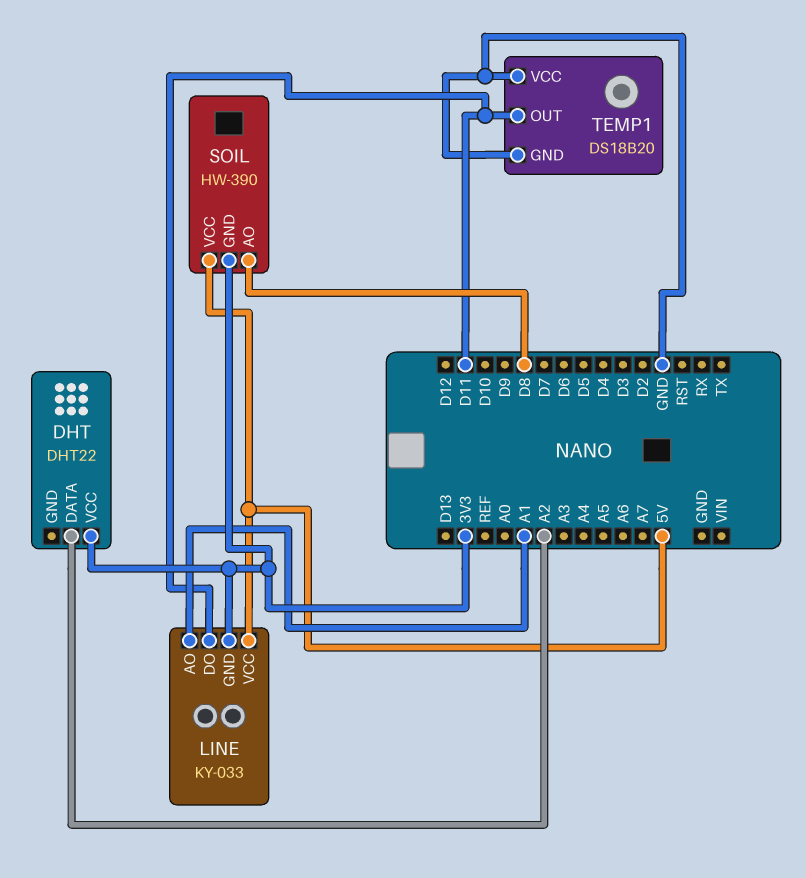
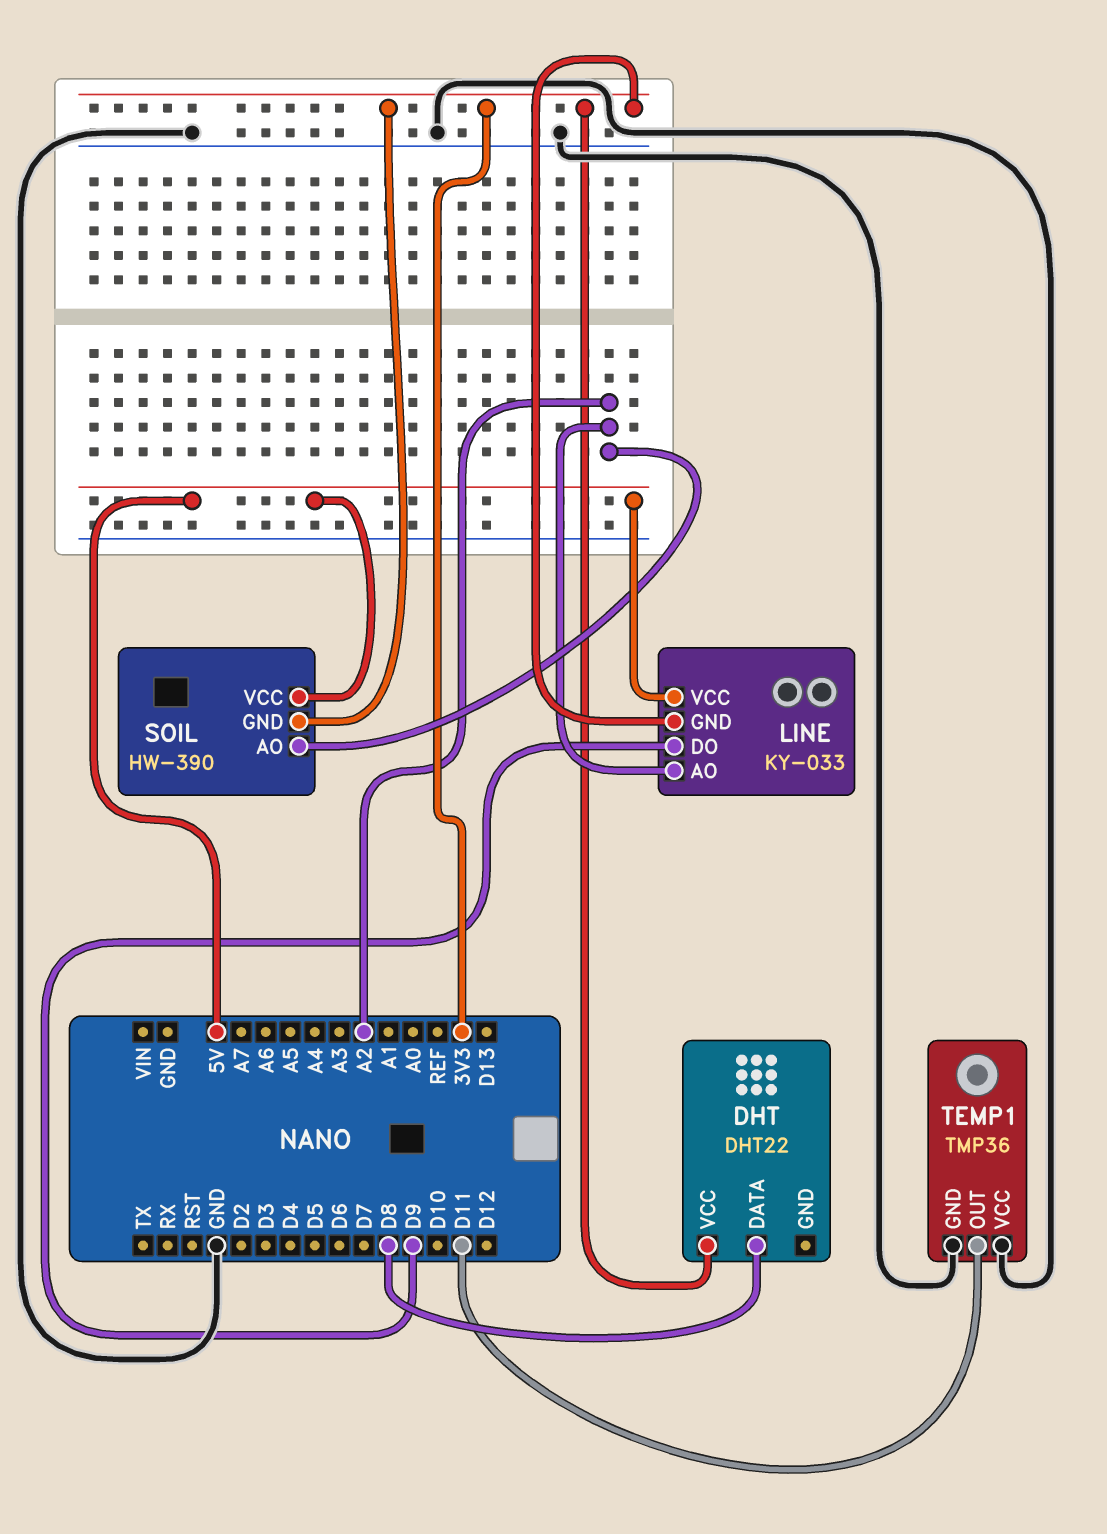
DHT pin DATA: A2 -> D8
LINE pin AO: A1 -> A2
LINE pin DO: D11 -> D9
SOIL pin AO: D8 -> A2
TEMP1: DS18B20 -> TMP36

